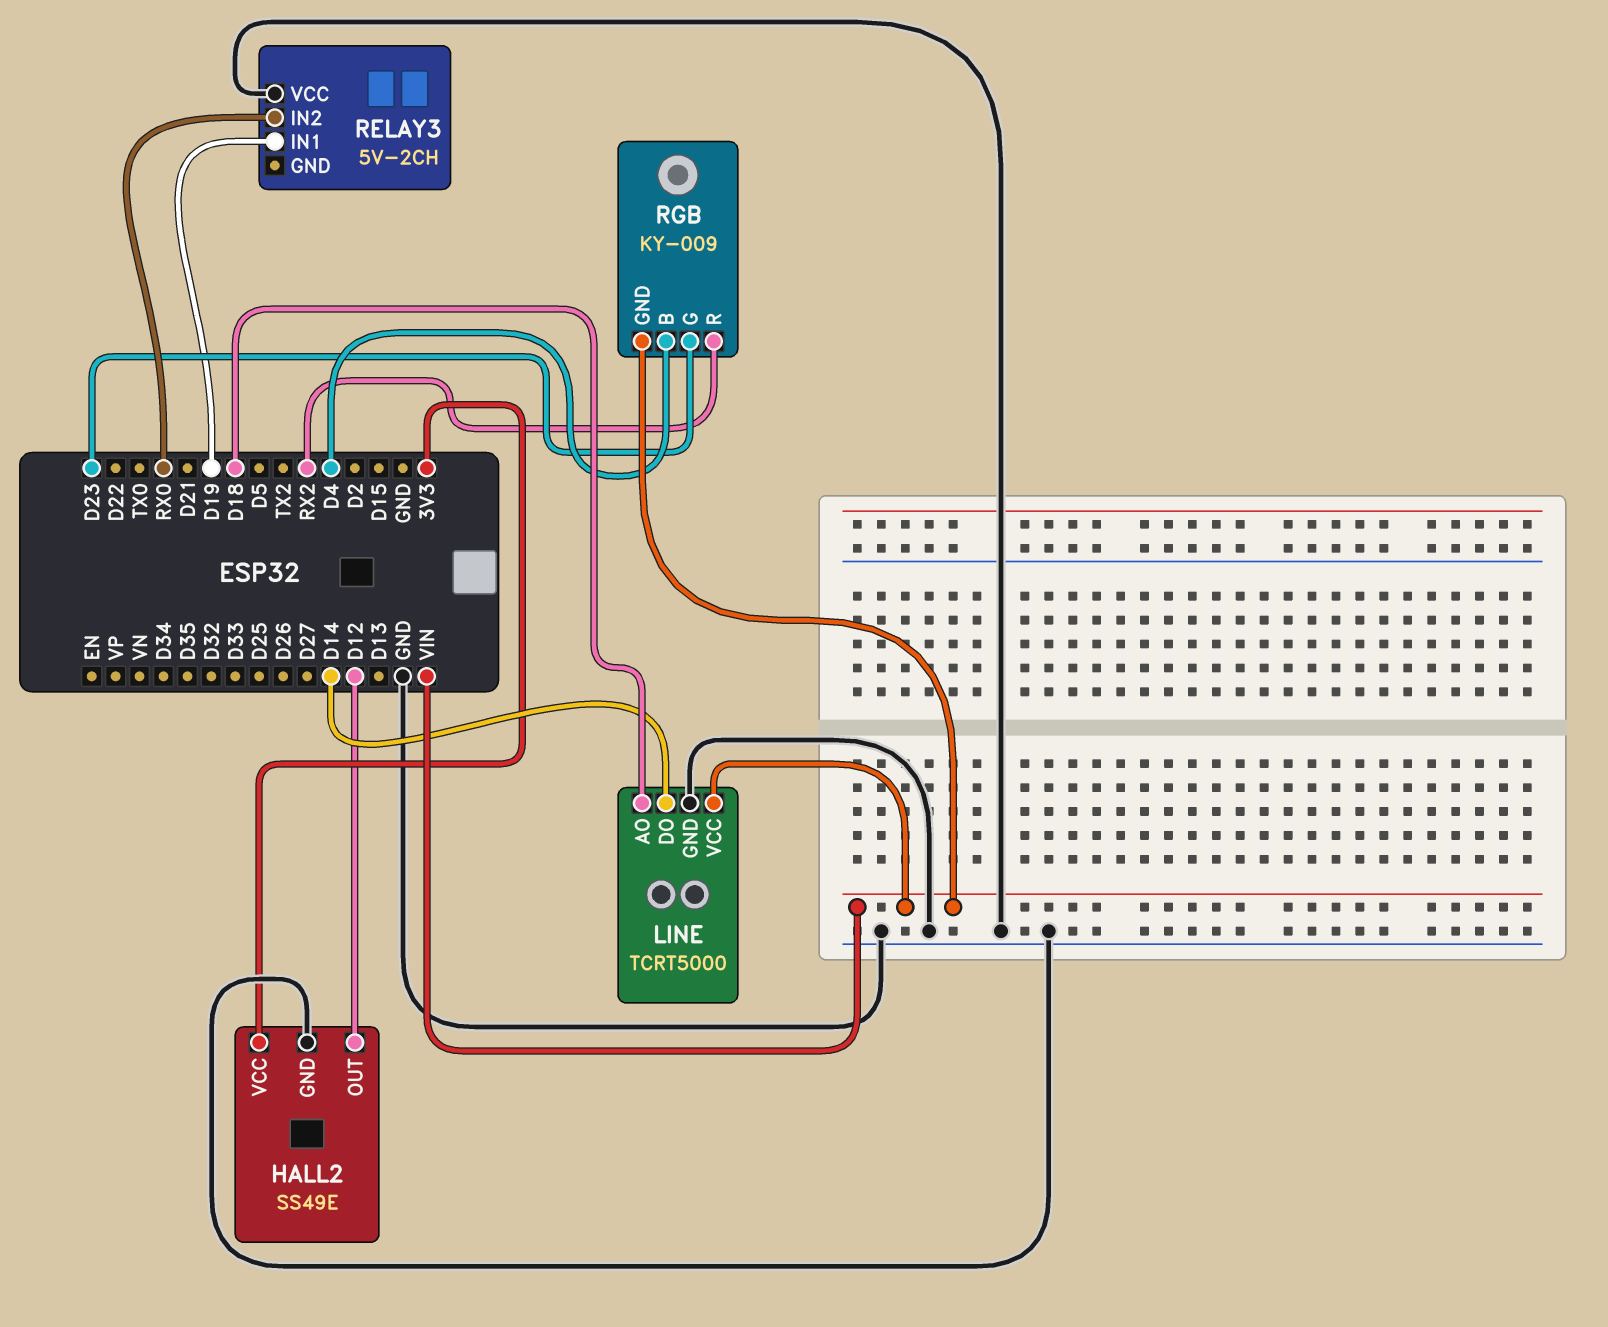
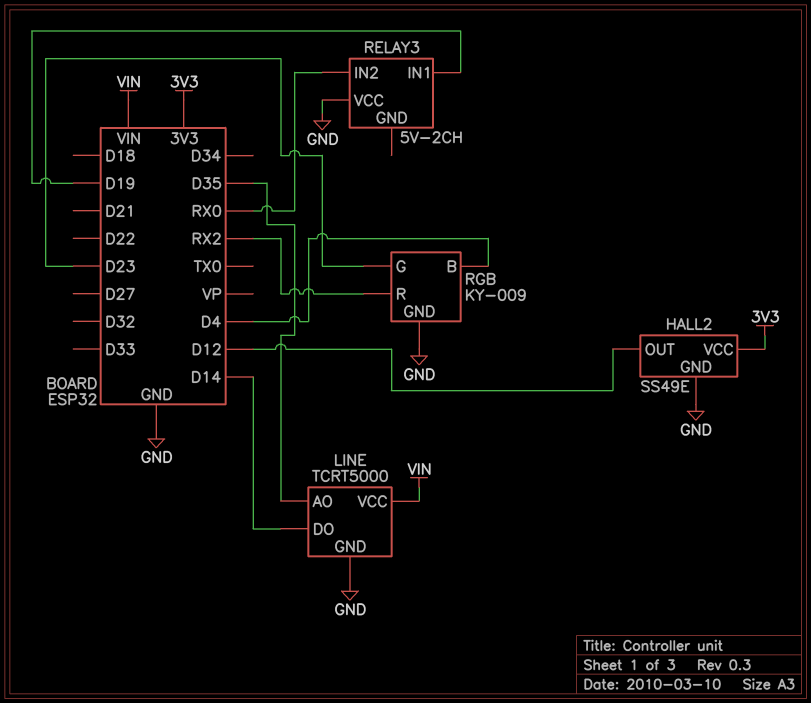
LINE pin AO: D18 -> D35
RGB pin GND: VIN -> GND

